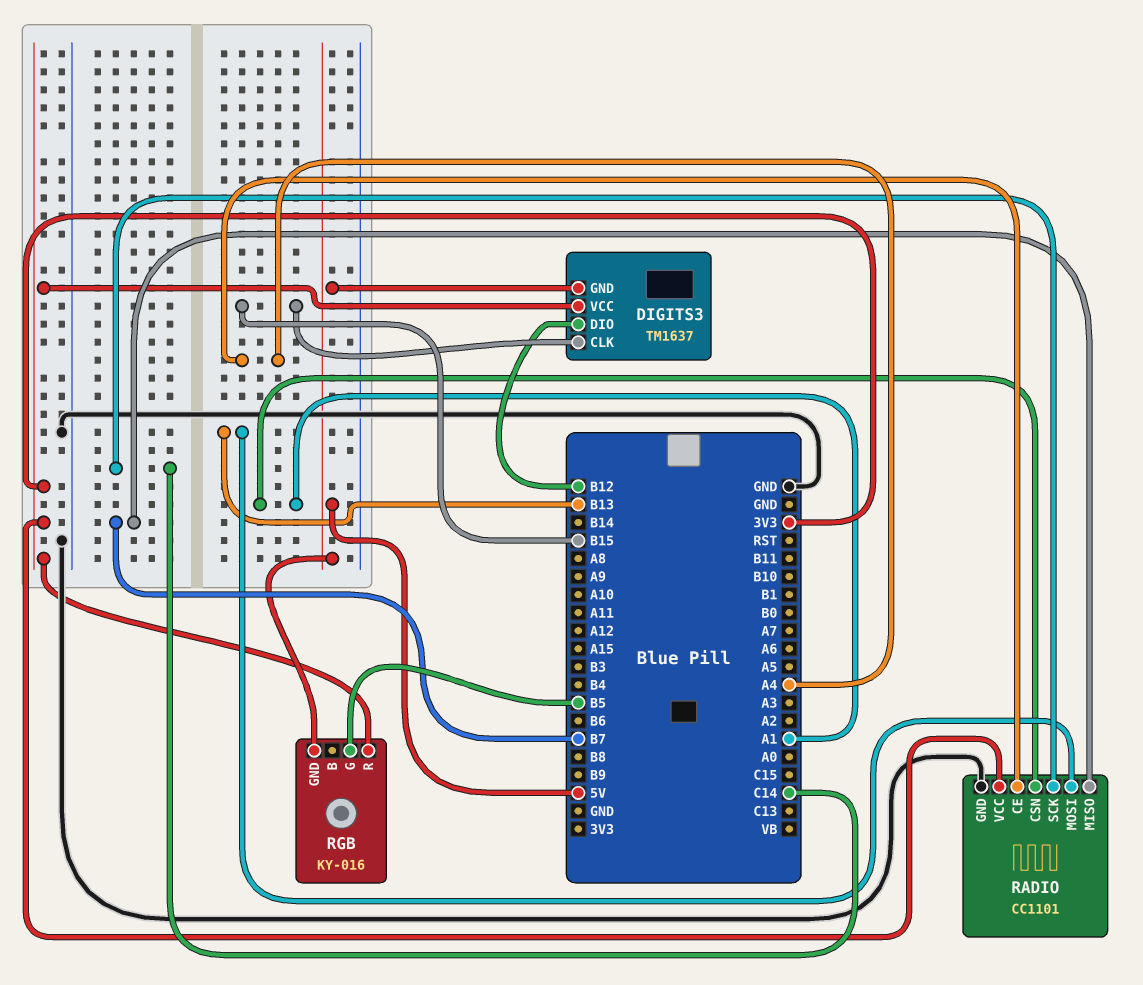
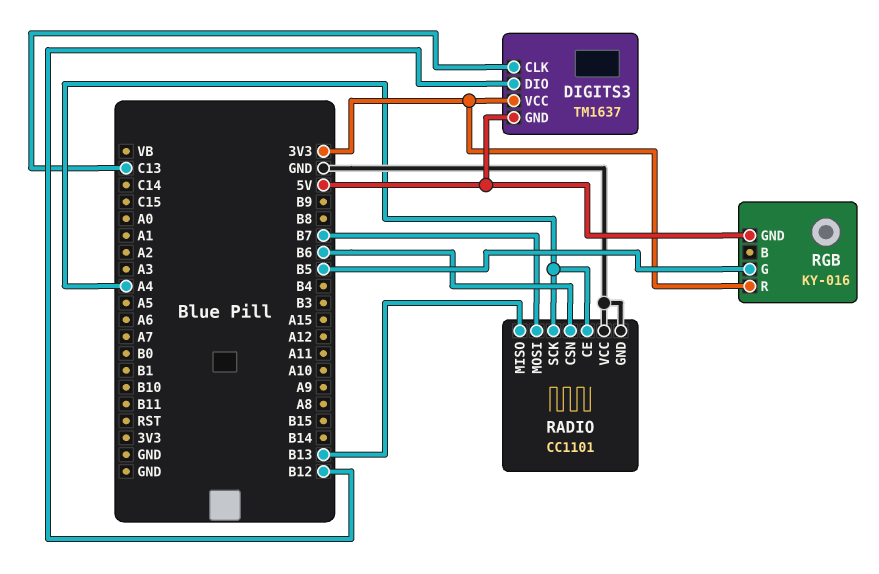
DIGITS3 pin CLK: B15 -> C13
RADIO pin CSN: A1 -> B6
RADIO pin MISO: B7 -> B13
RADIO pin MOSI: B13 -> B7
RADIO pin SCK: C14 -> A4
RADIO pin VCC: 3V3 -> GND

